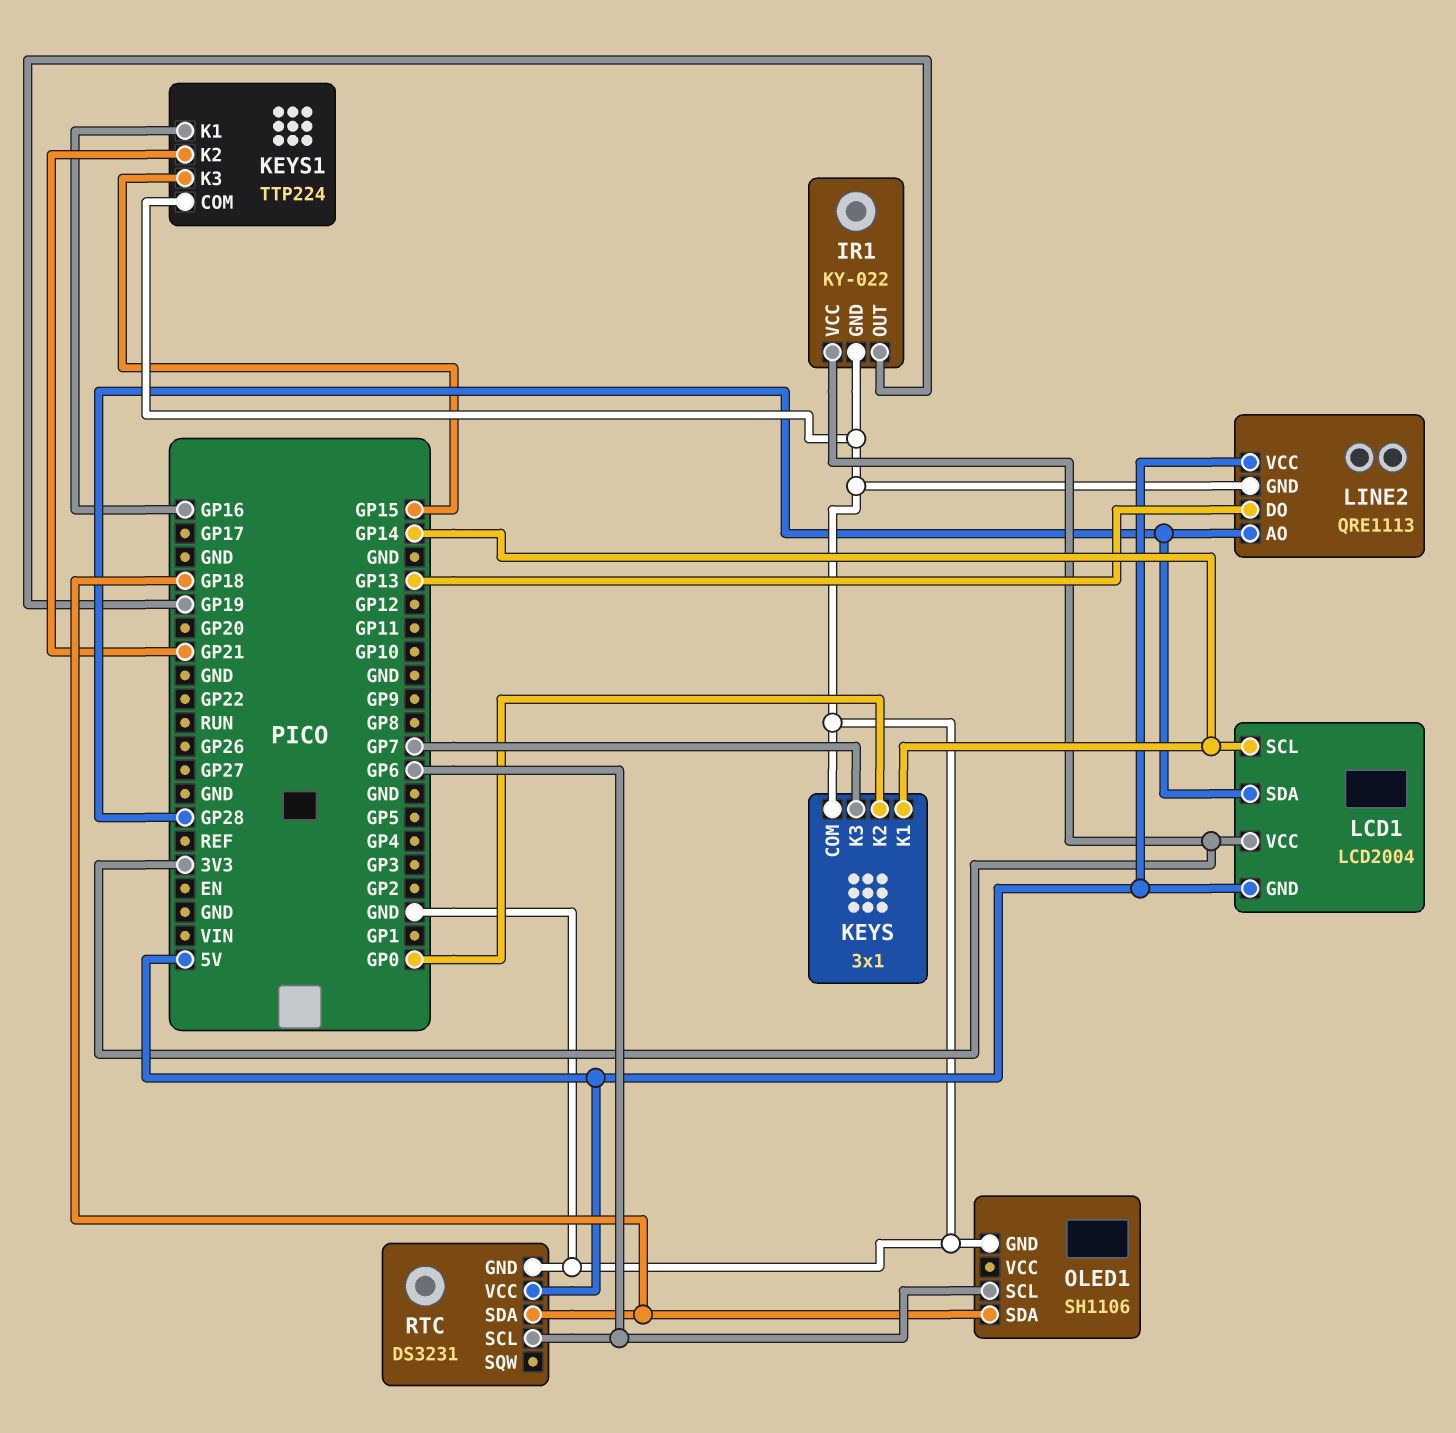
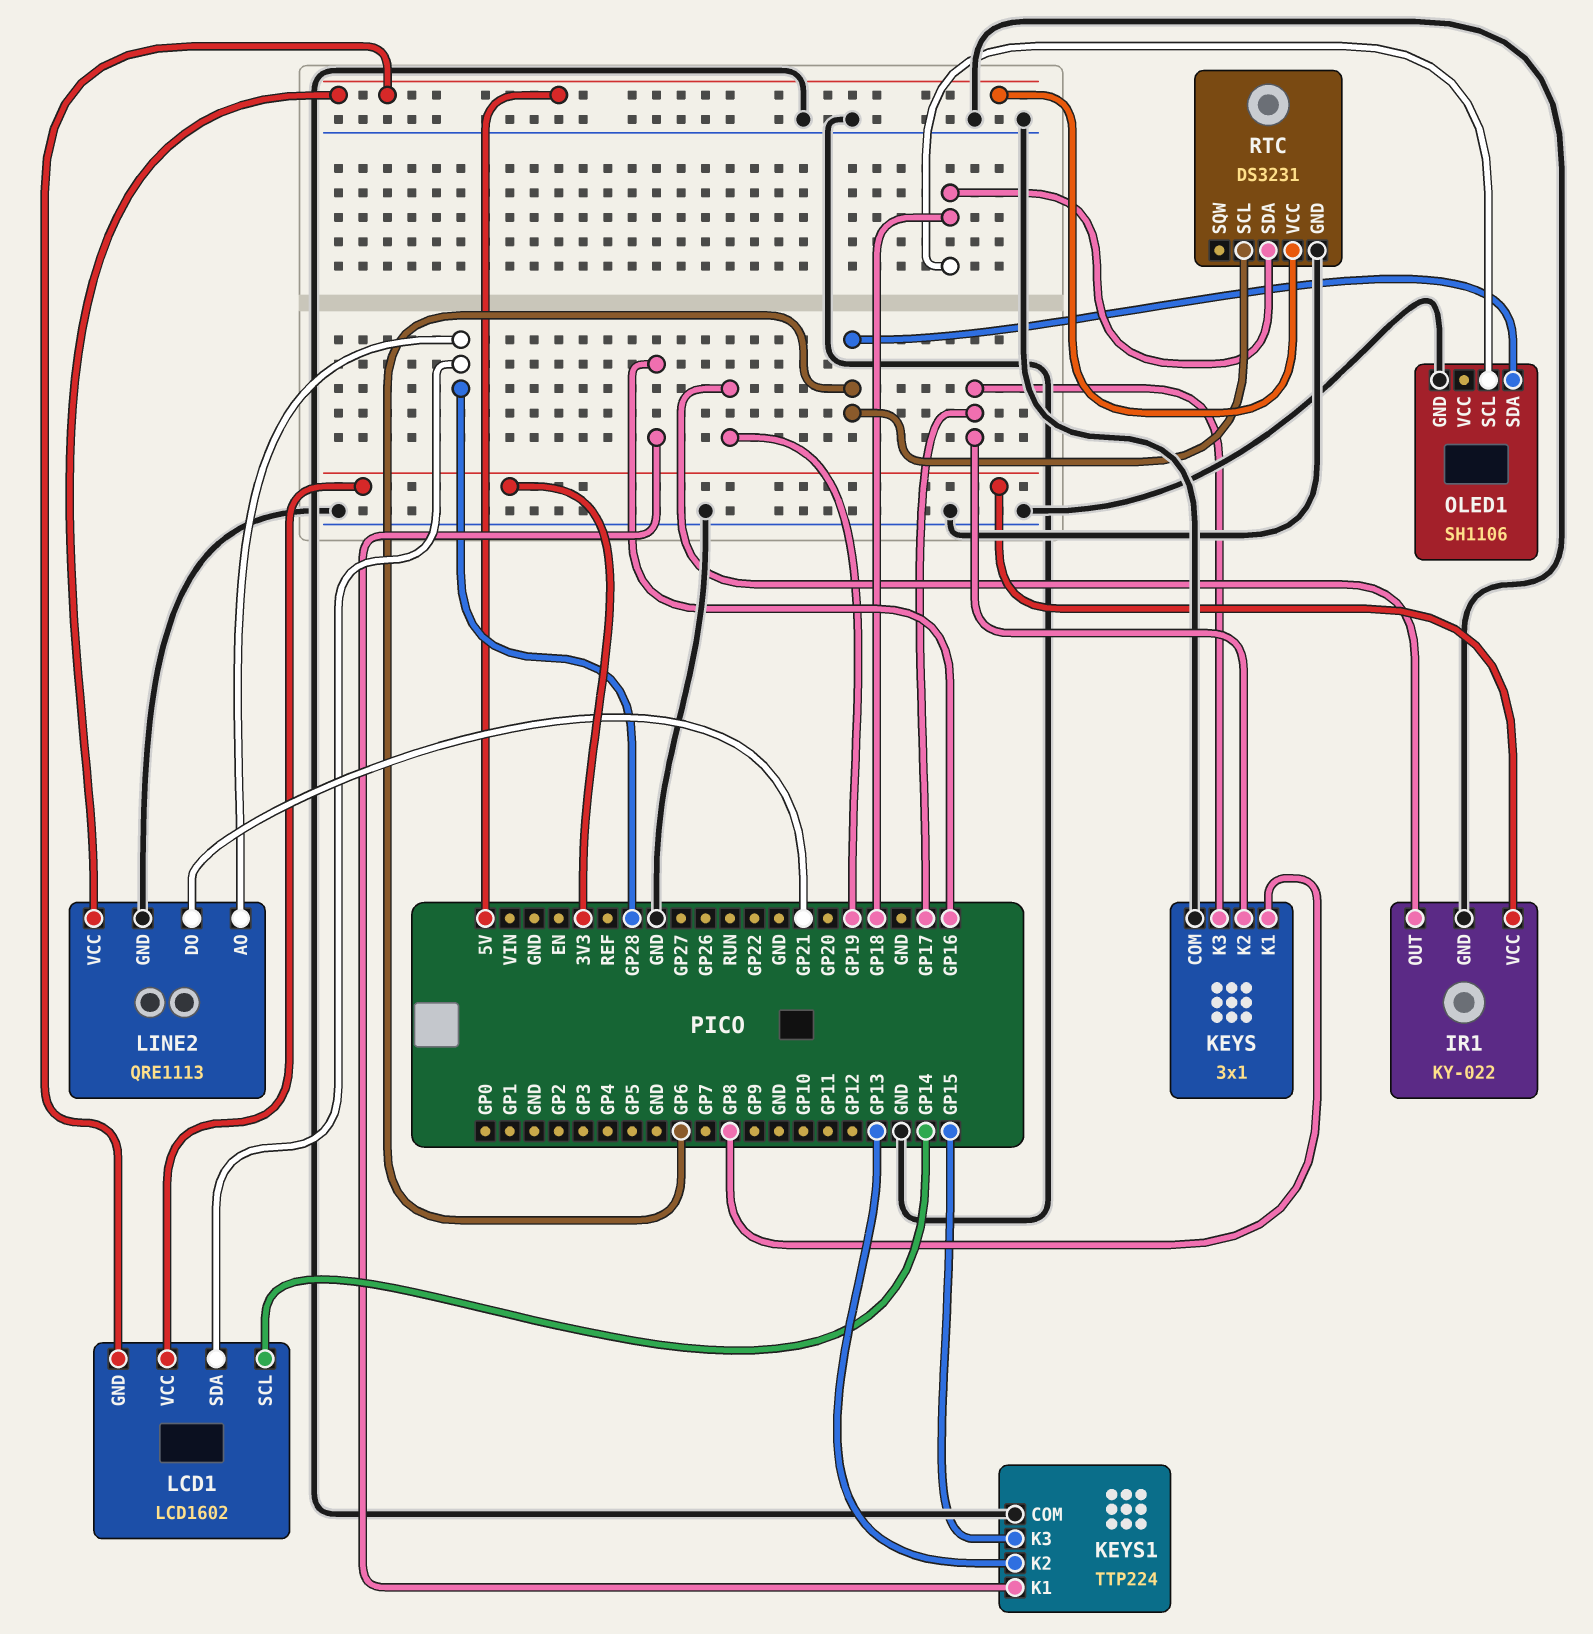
KEYS pin K1: GP14 -> GP8
KEYS pin K2: GP0 -> GP17
KEYS pin K3: GP7 -> GP17
KEYS1 pin K2: GP21 -> GP13
LCD1: LCD2004 -> LCD1602
LINE2 pin DO: GP13 -> GP21
OLED1 pin SCL: GP6 -> GP18
OLED1 pin SDA: GP18 -> GP6

